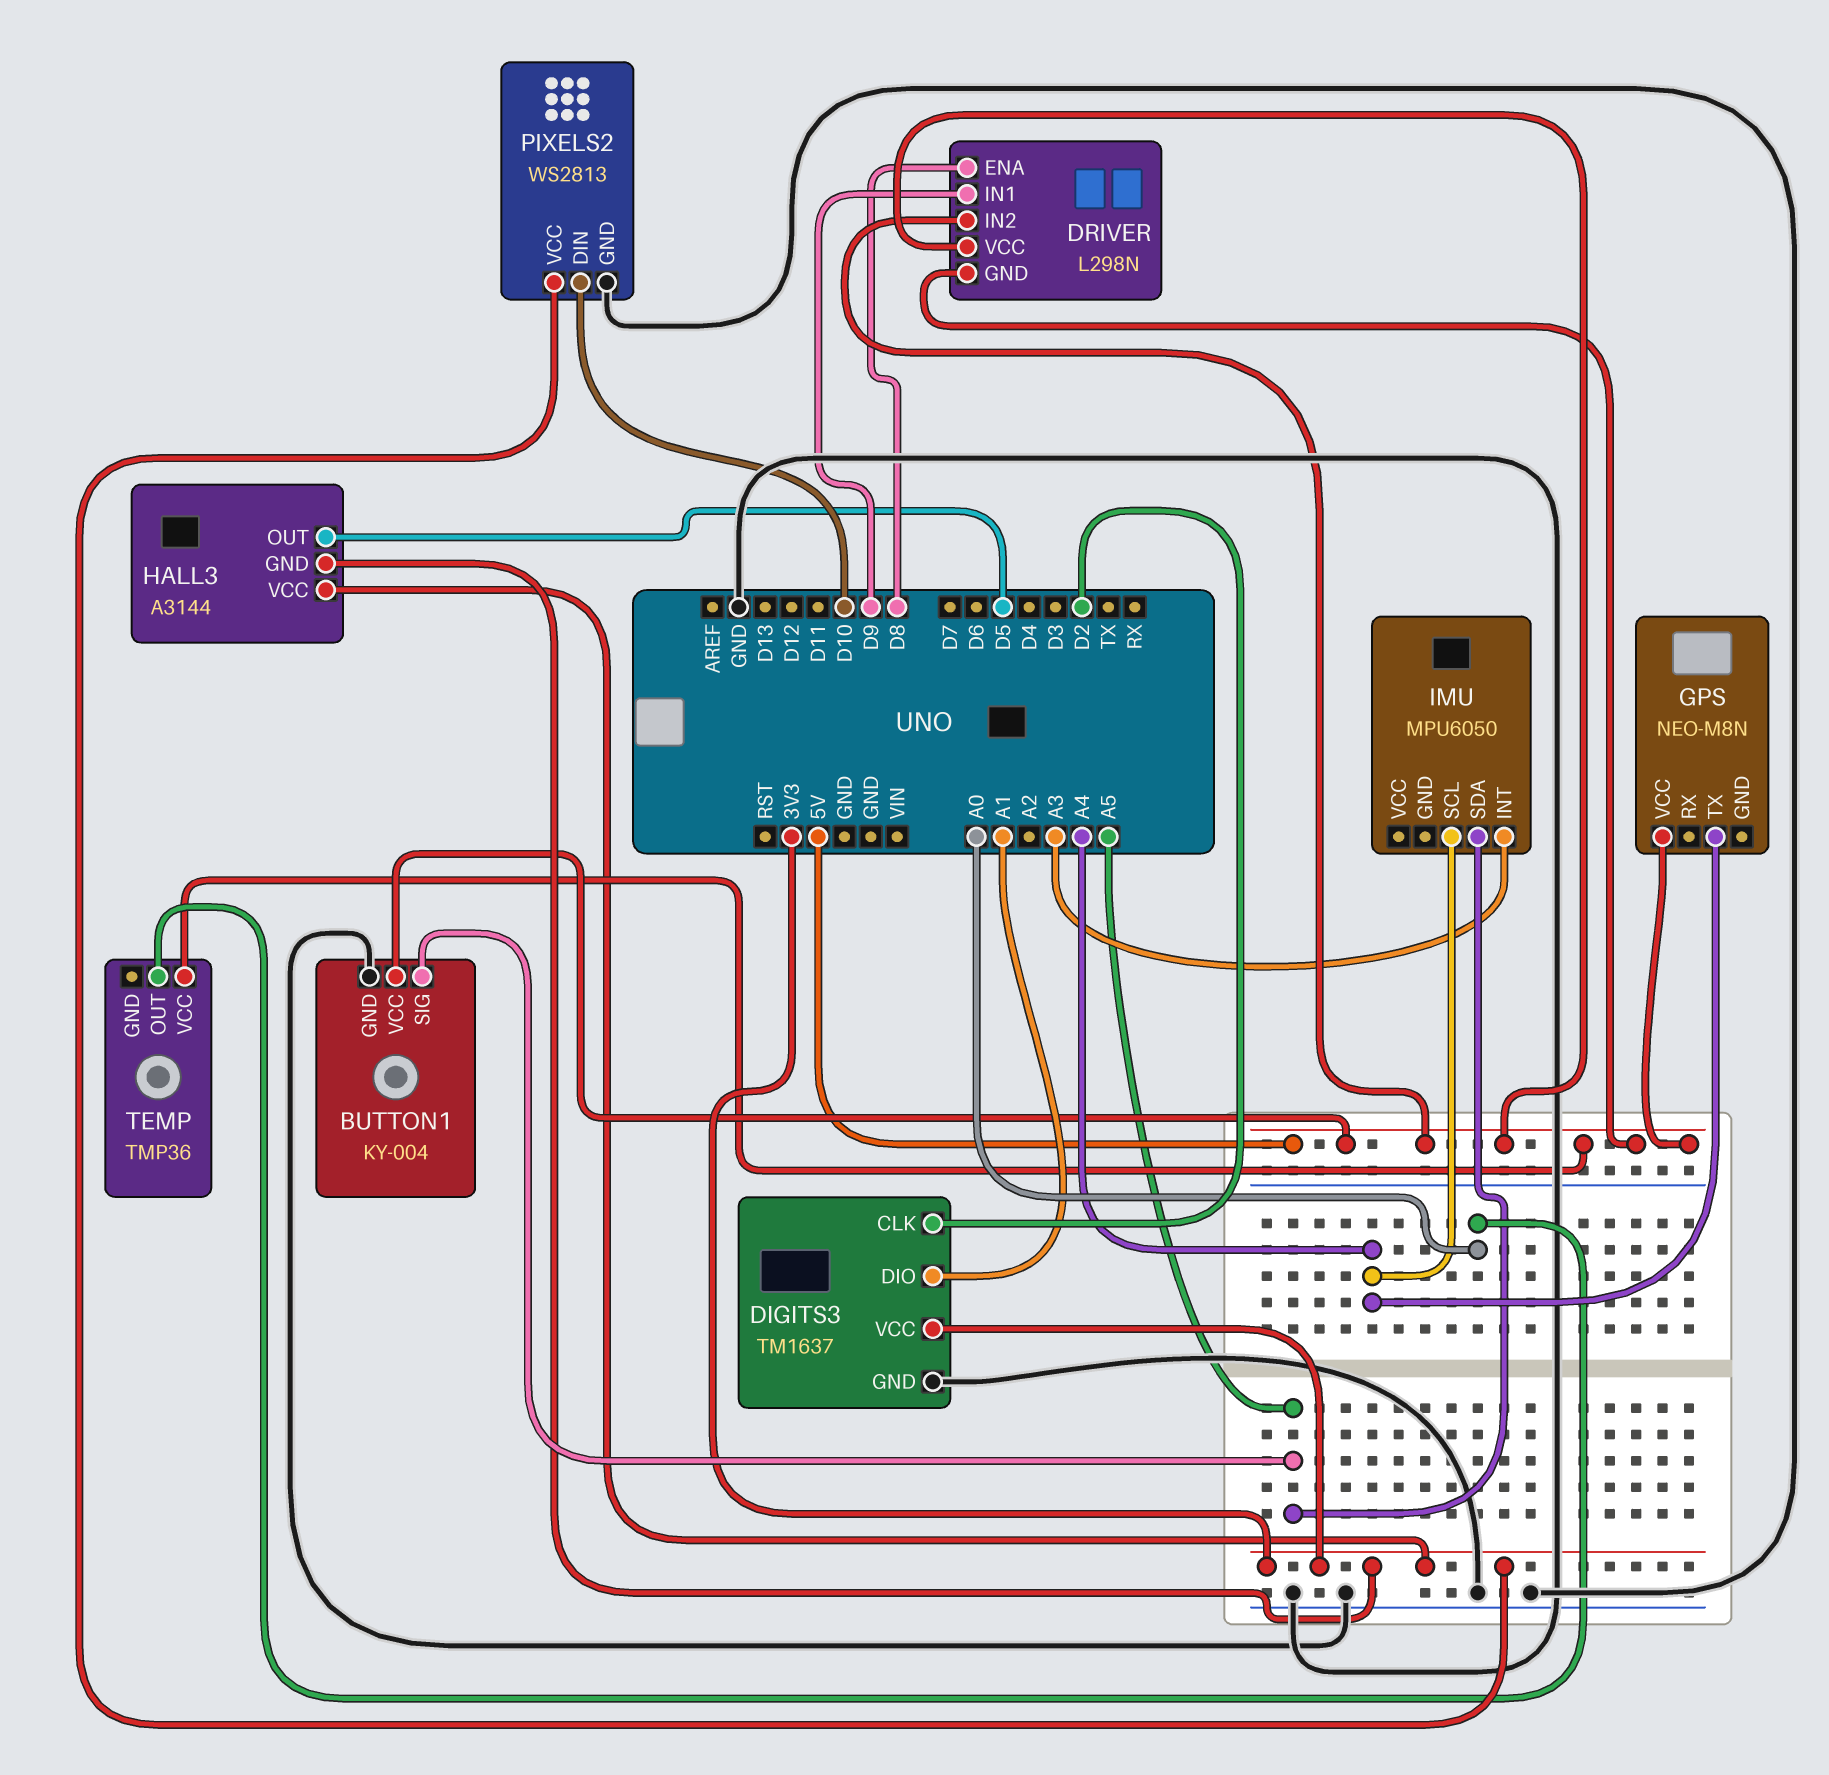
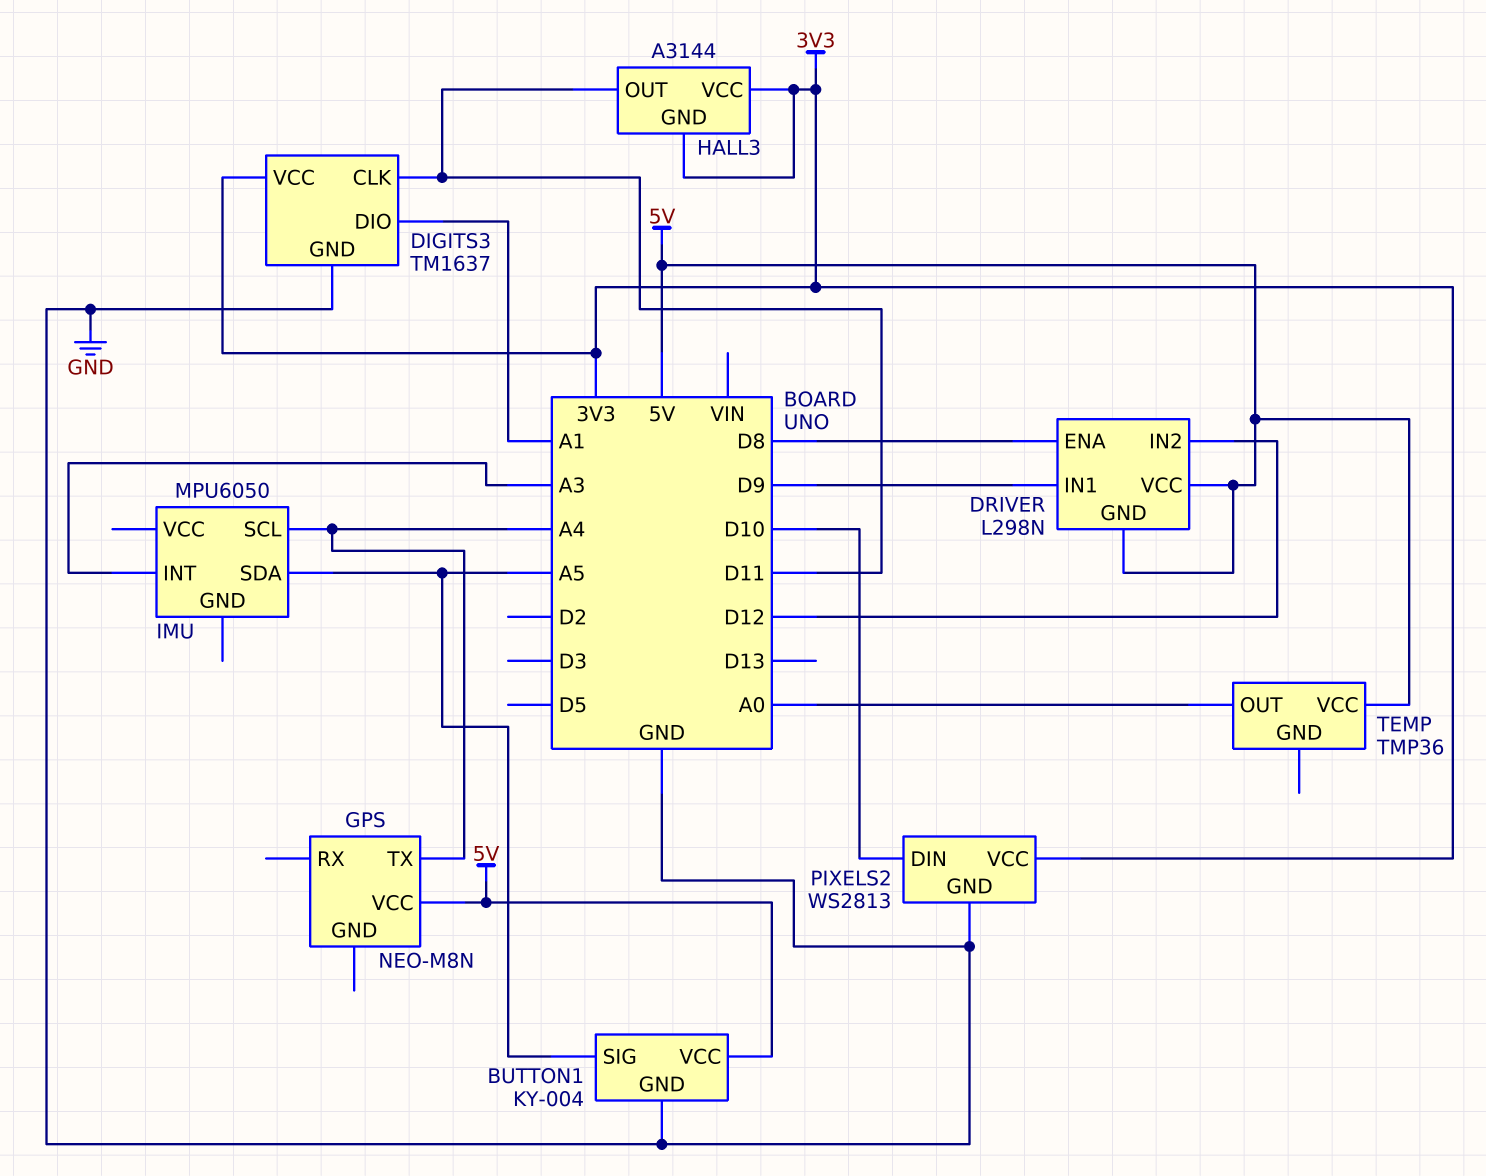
DIGITS3 pin CLK: D2 -> D11
DRIVER pin IN2: 5V -> D12
HALL3 pin OUT: D5 -> D11

